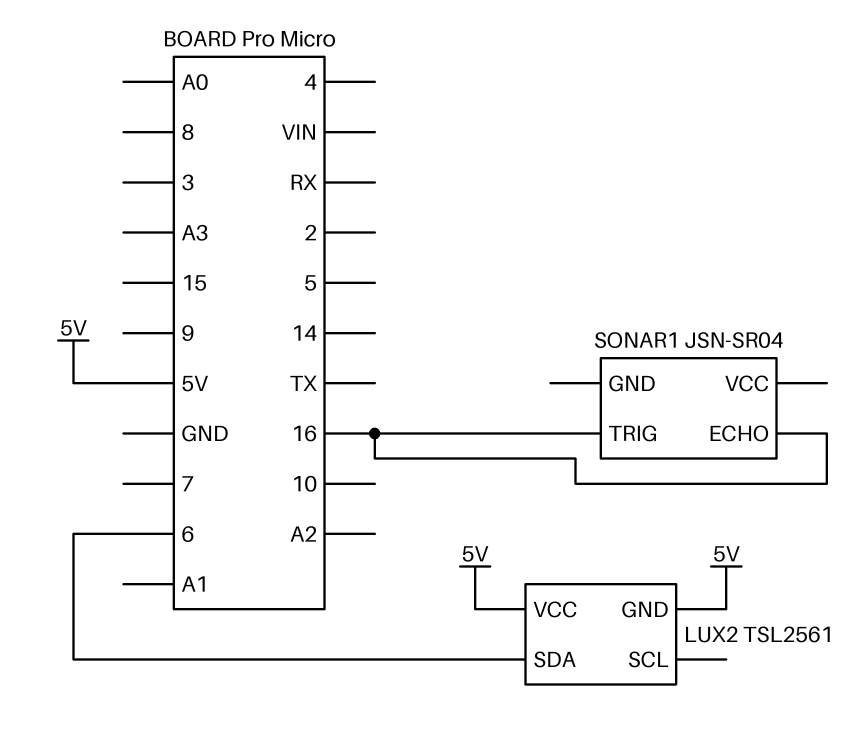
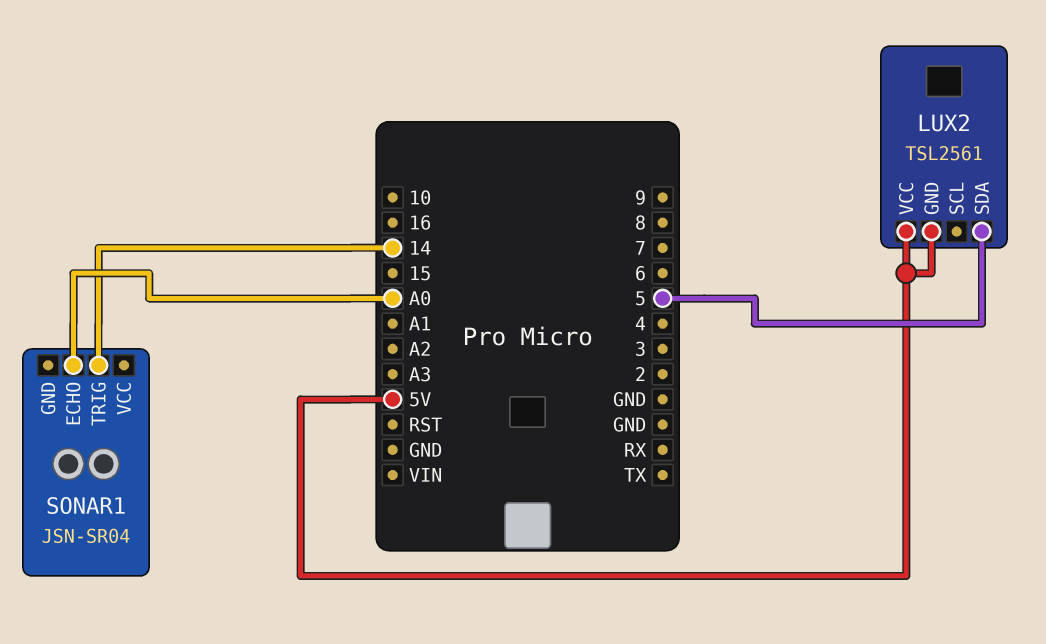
LUX2 pin SDA: 6 -> 5
SONAR1 pin ECHO: 16 -> A0
SONAR1 pin TRIG: 16 -> 14

